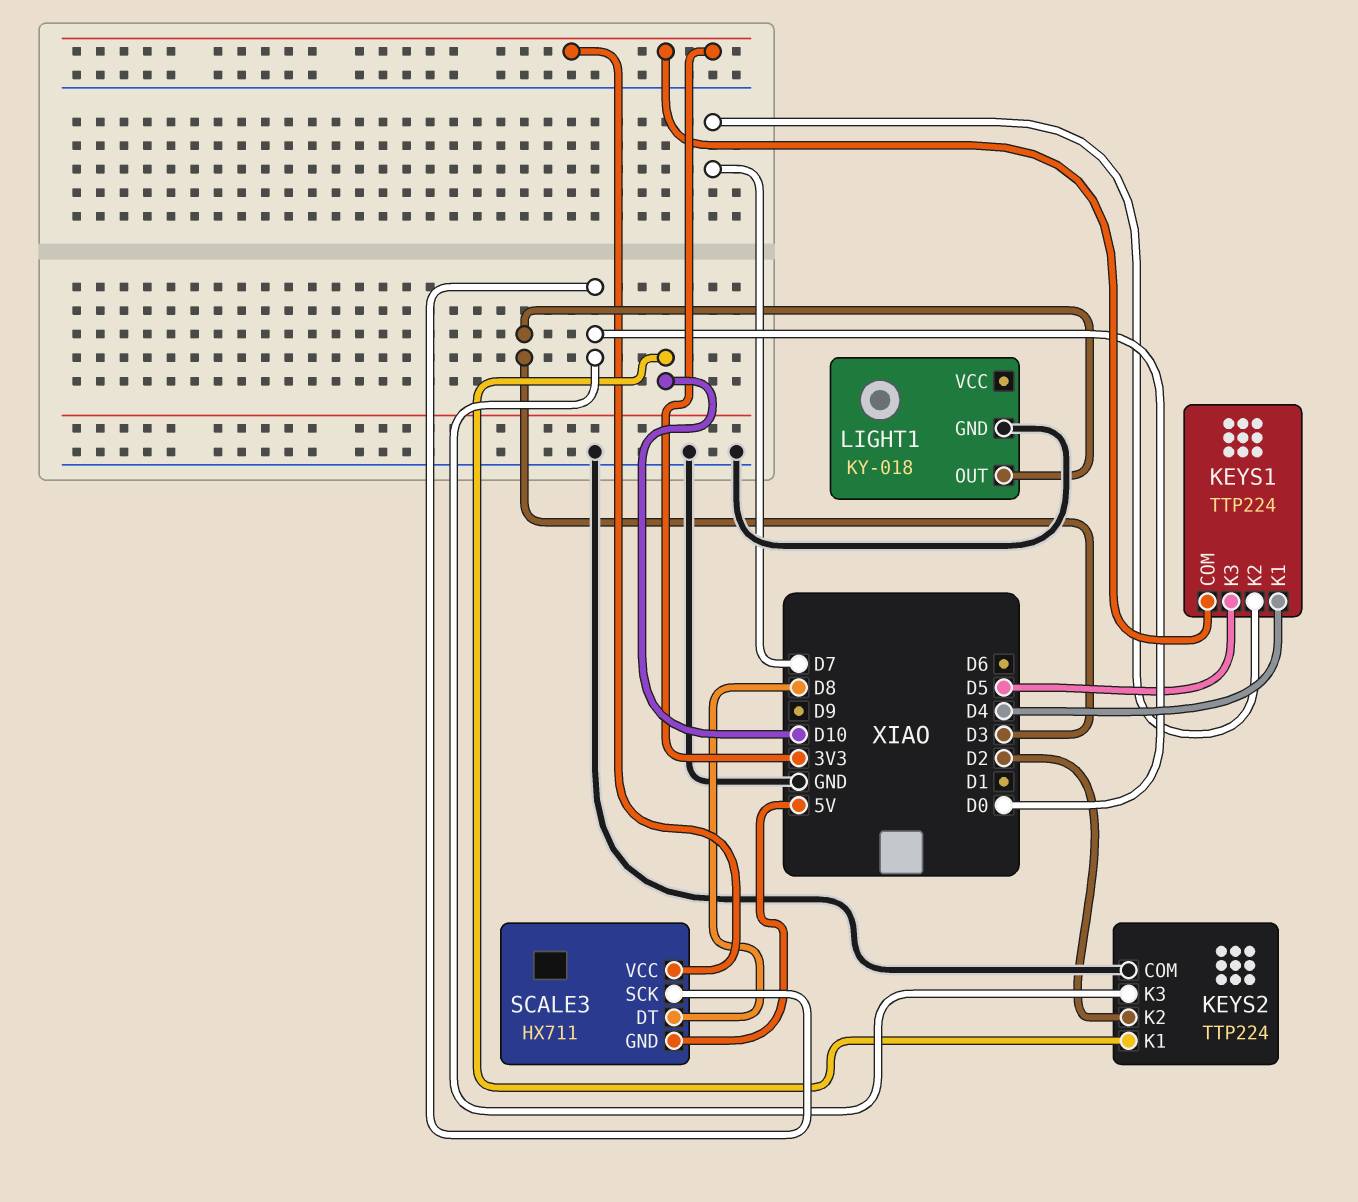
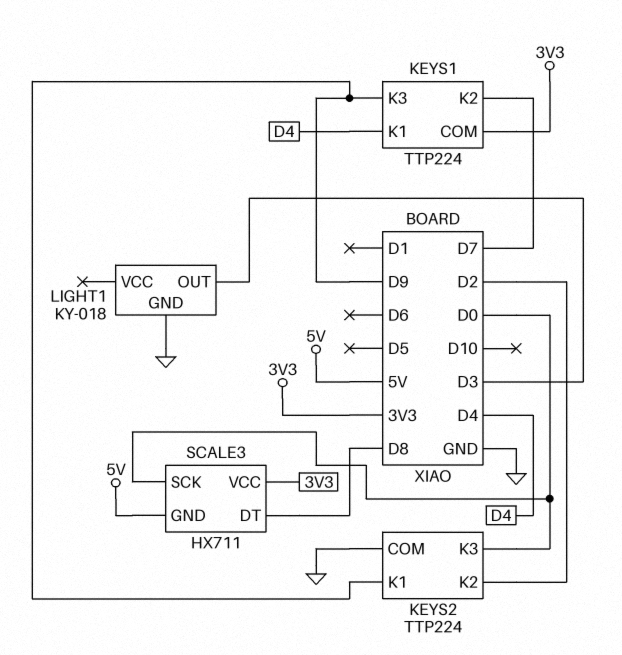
KEYS1 pin K3: D5 -> D9
KEYS2 pin K1: D10 -> D9

